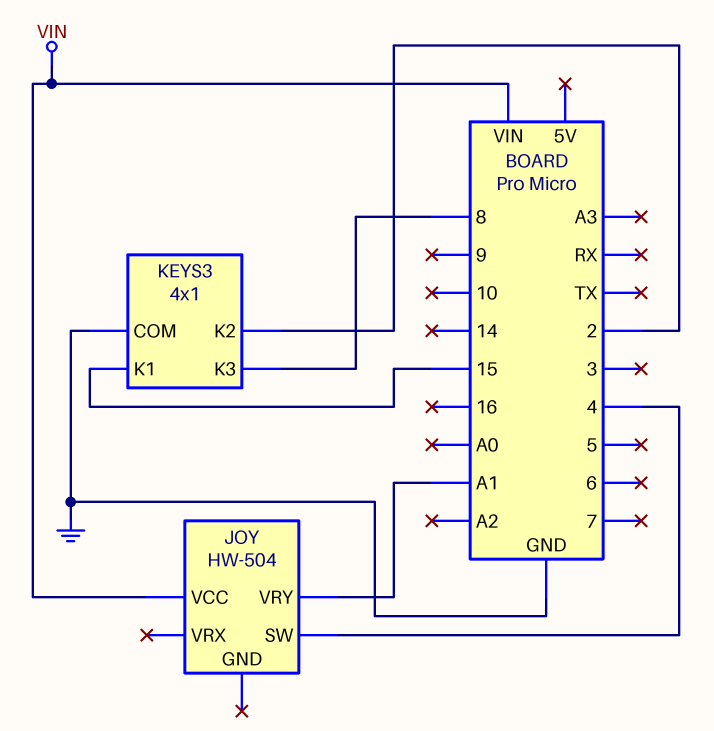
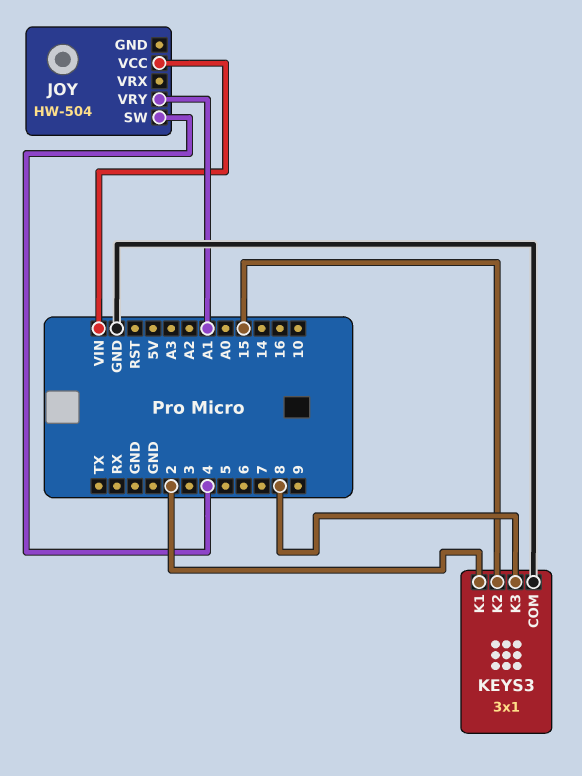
KEYS3: 4x1 -> 3x1
KEYS3 pin K1: 15 -> 2
KEYS3 pin K2: 2 -> 15

